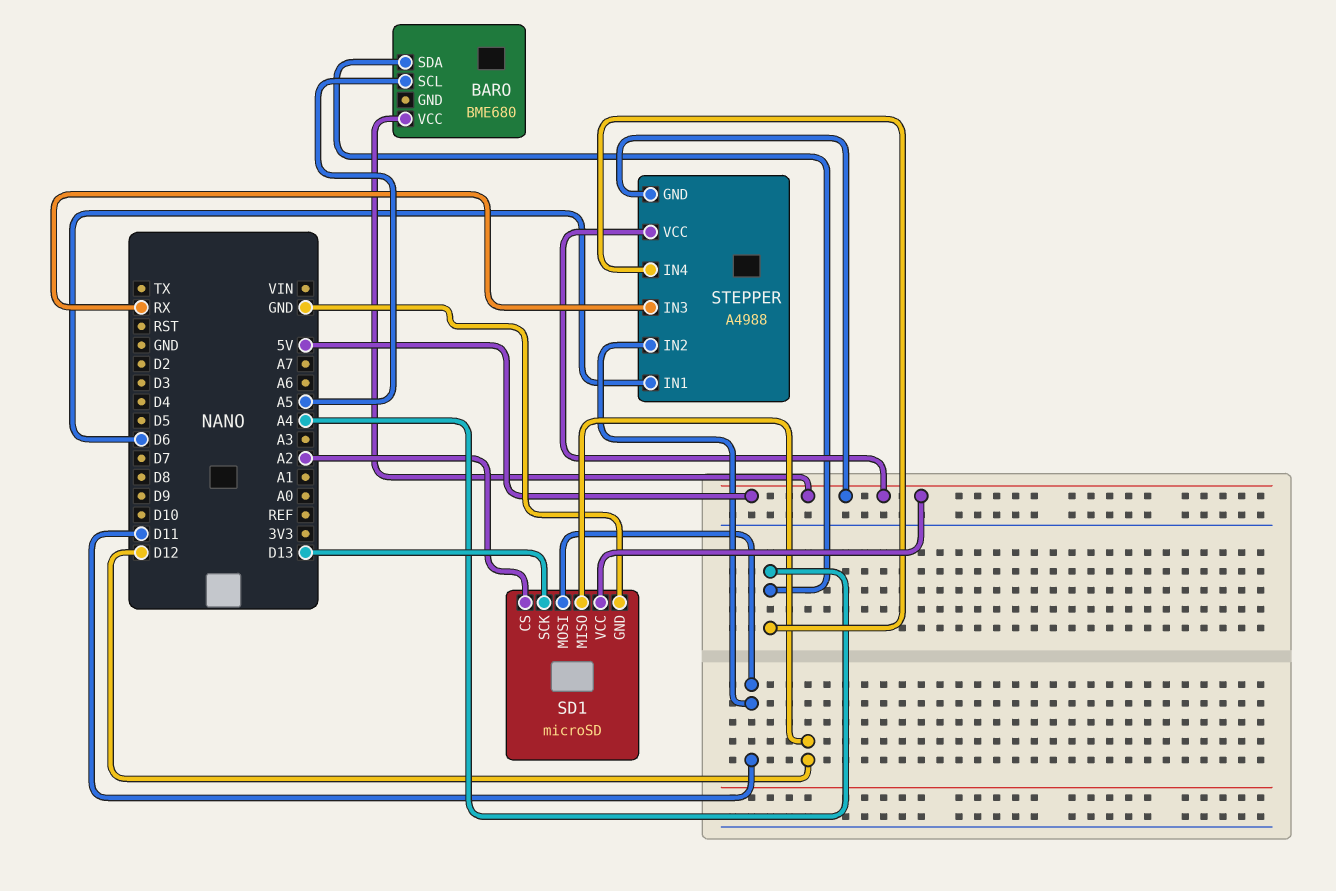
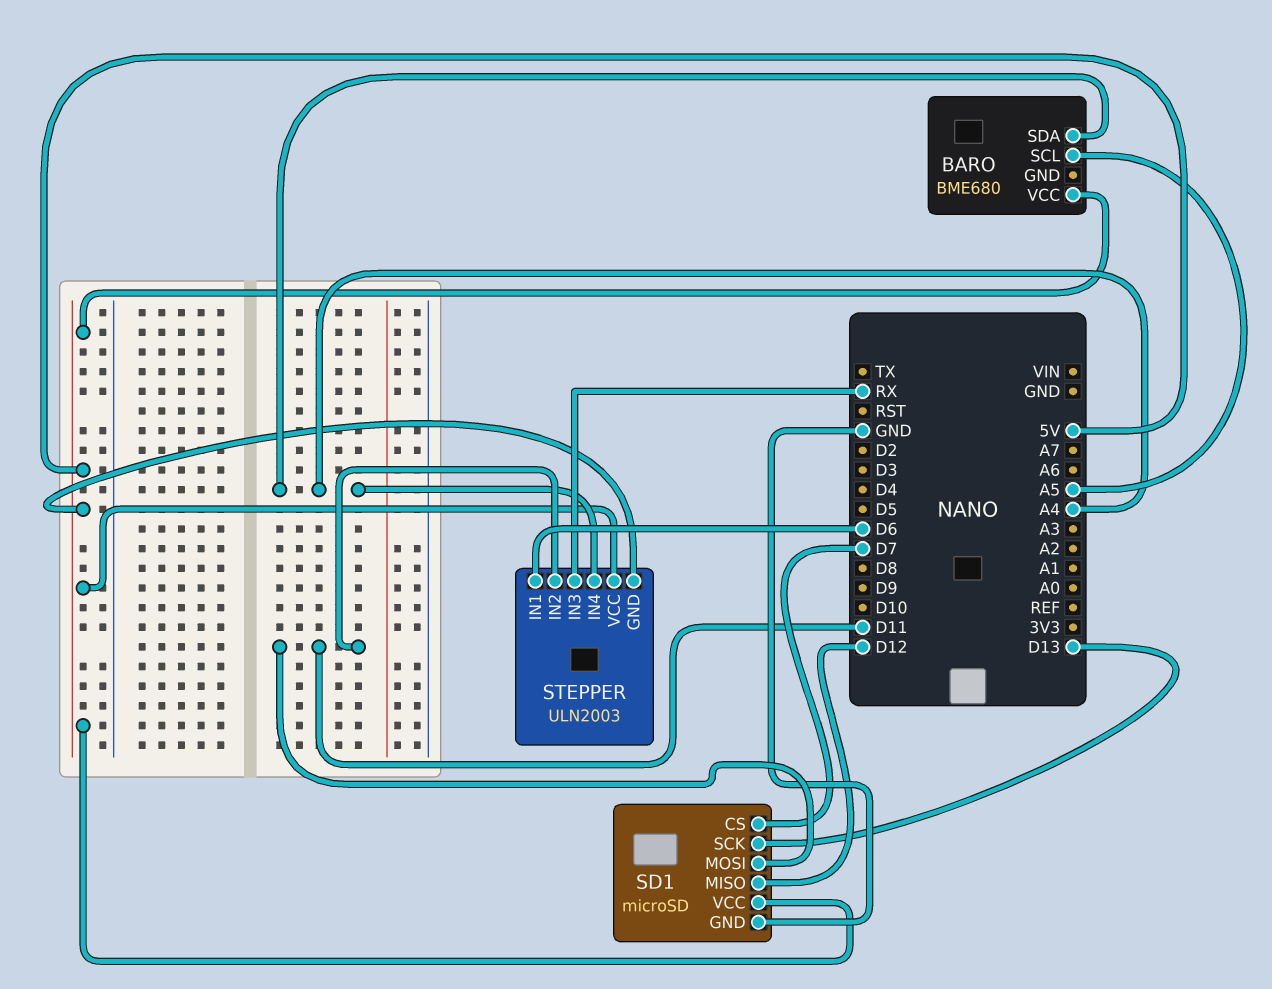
SD1 pin CS: A2 -> D7
STEPPER: A4988 -> ULN2003

